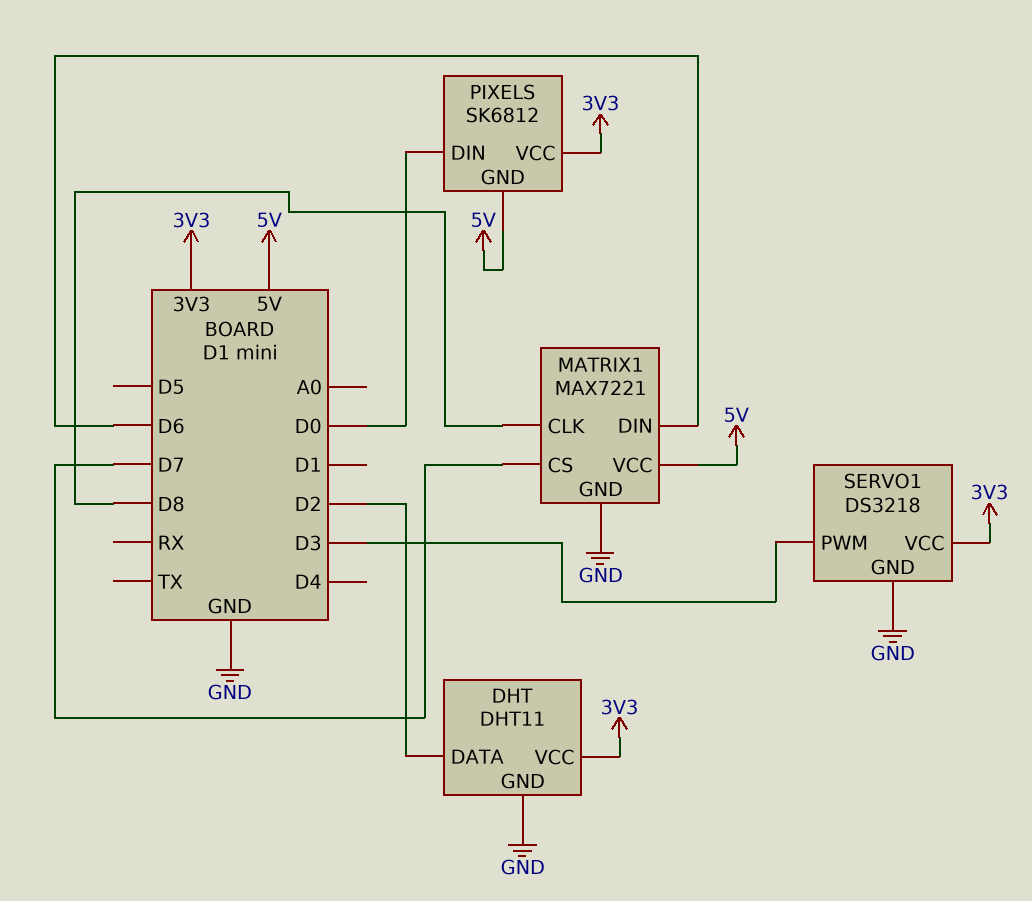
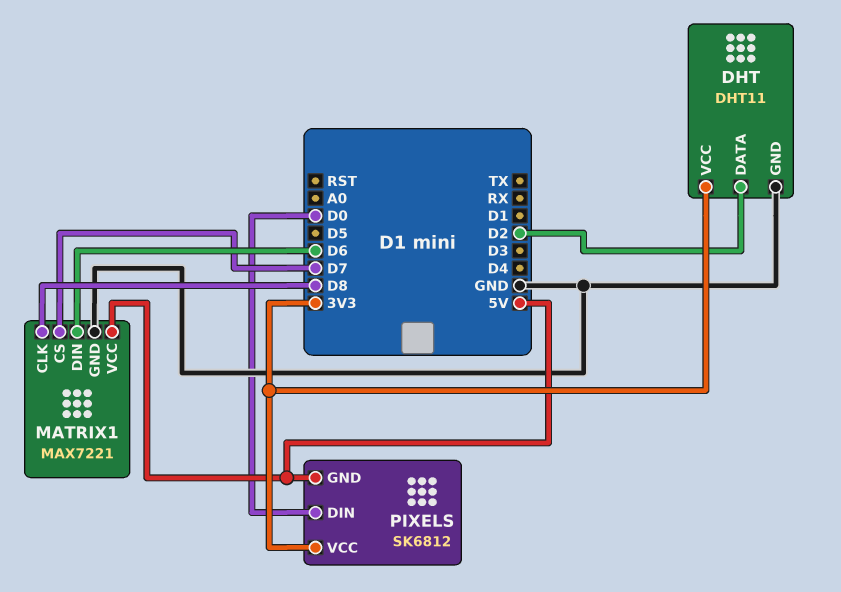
SERVO1: DS3218 -> none
SERVO1 pin GND: GND -> none
SERVO1 pin PWM: D3 -> none
SERVO1 pin VCC: 3V3 -> none

